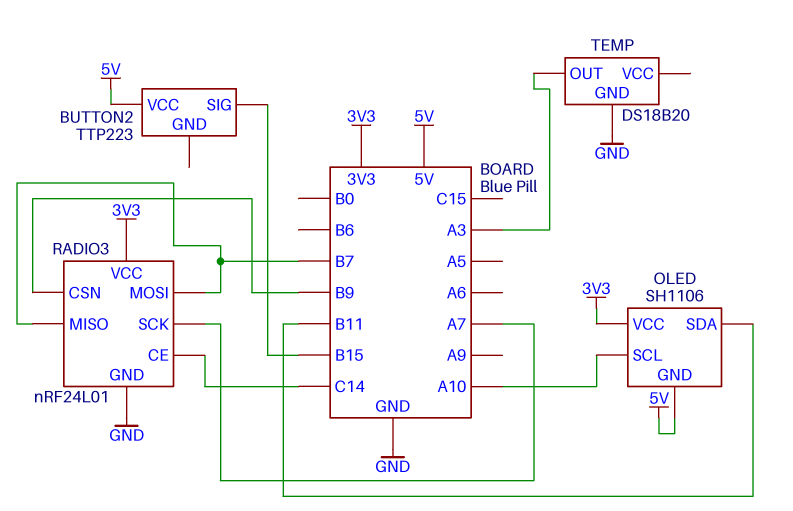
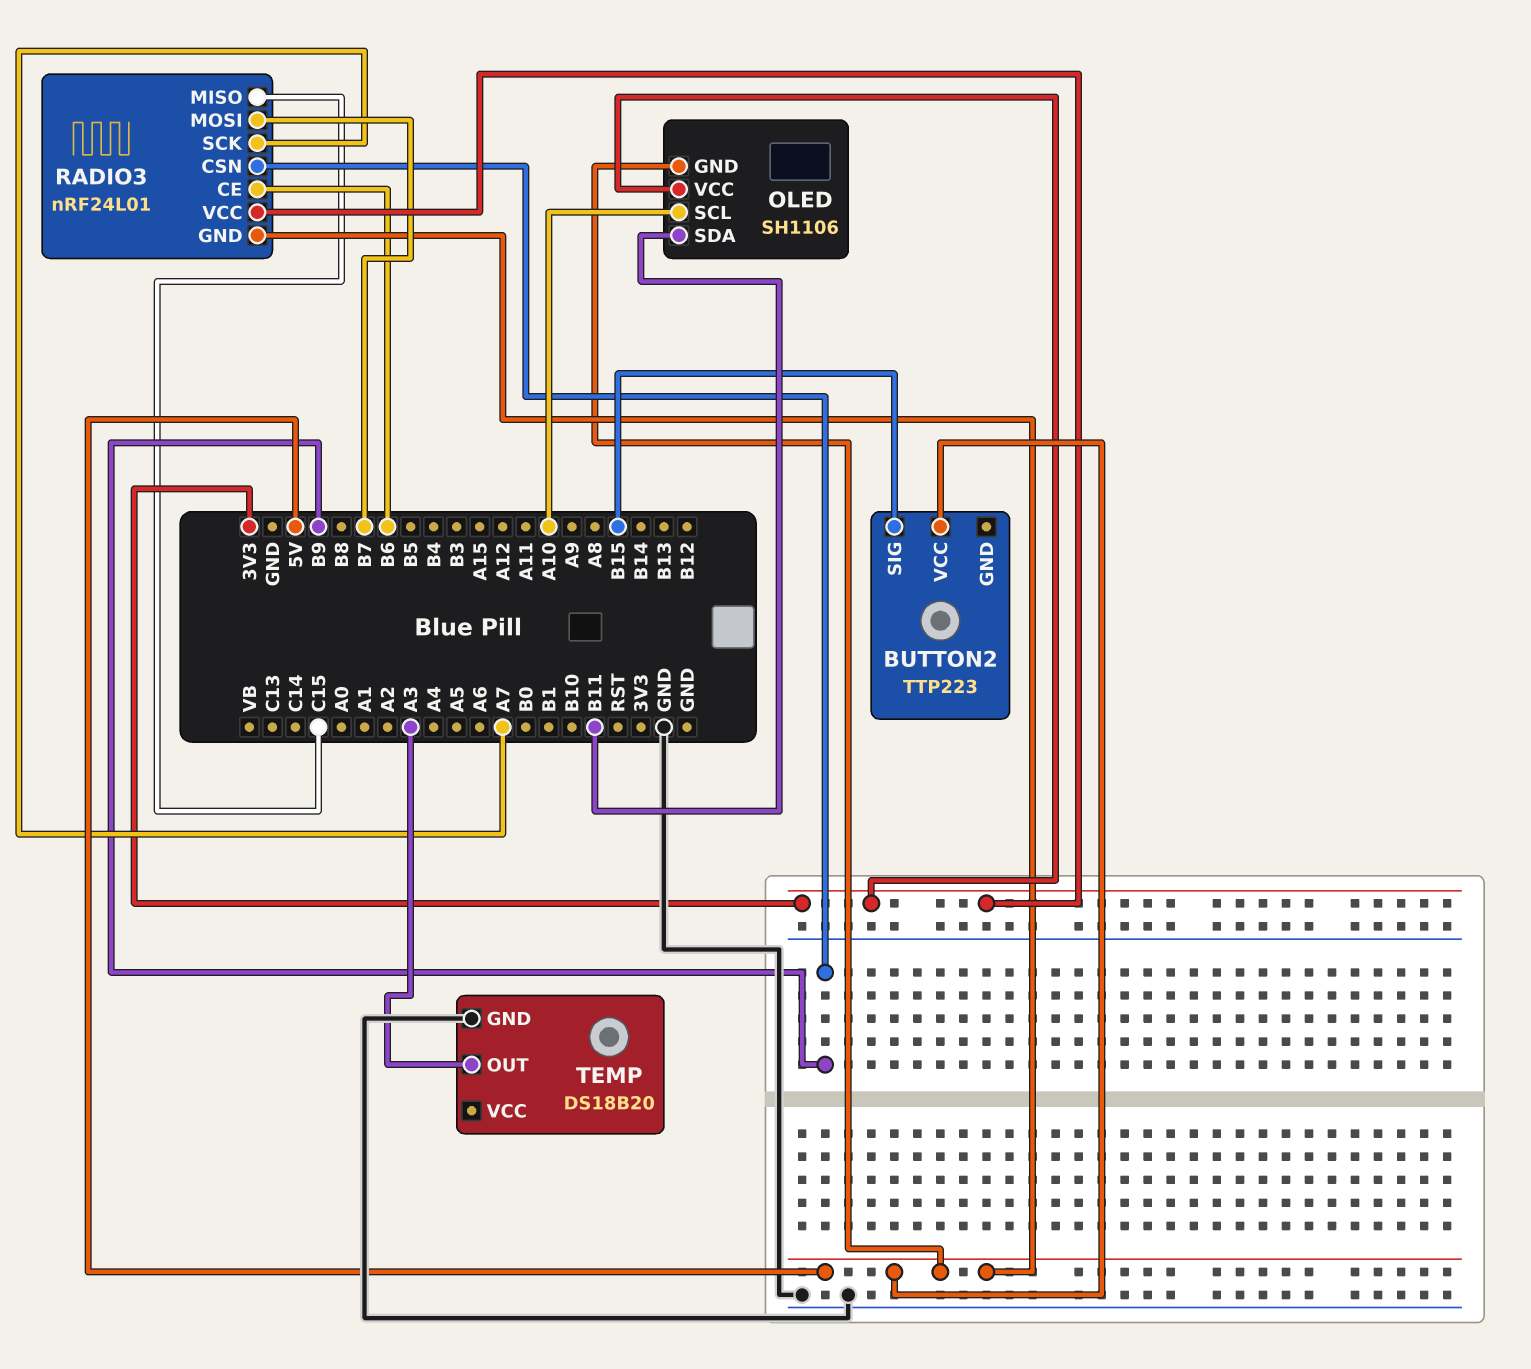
RADIO3 pin CE: C14 -> B6
RADIO3 pin GND: GND -> 5V
RADIO3 pin MISO: B7 -> C15

